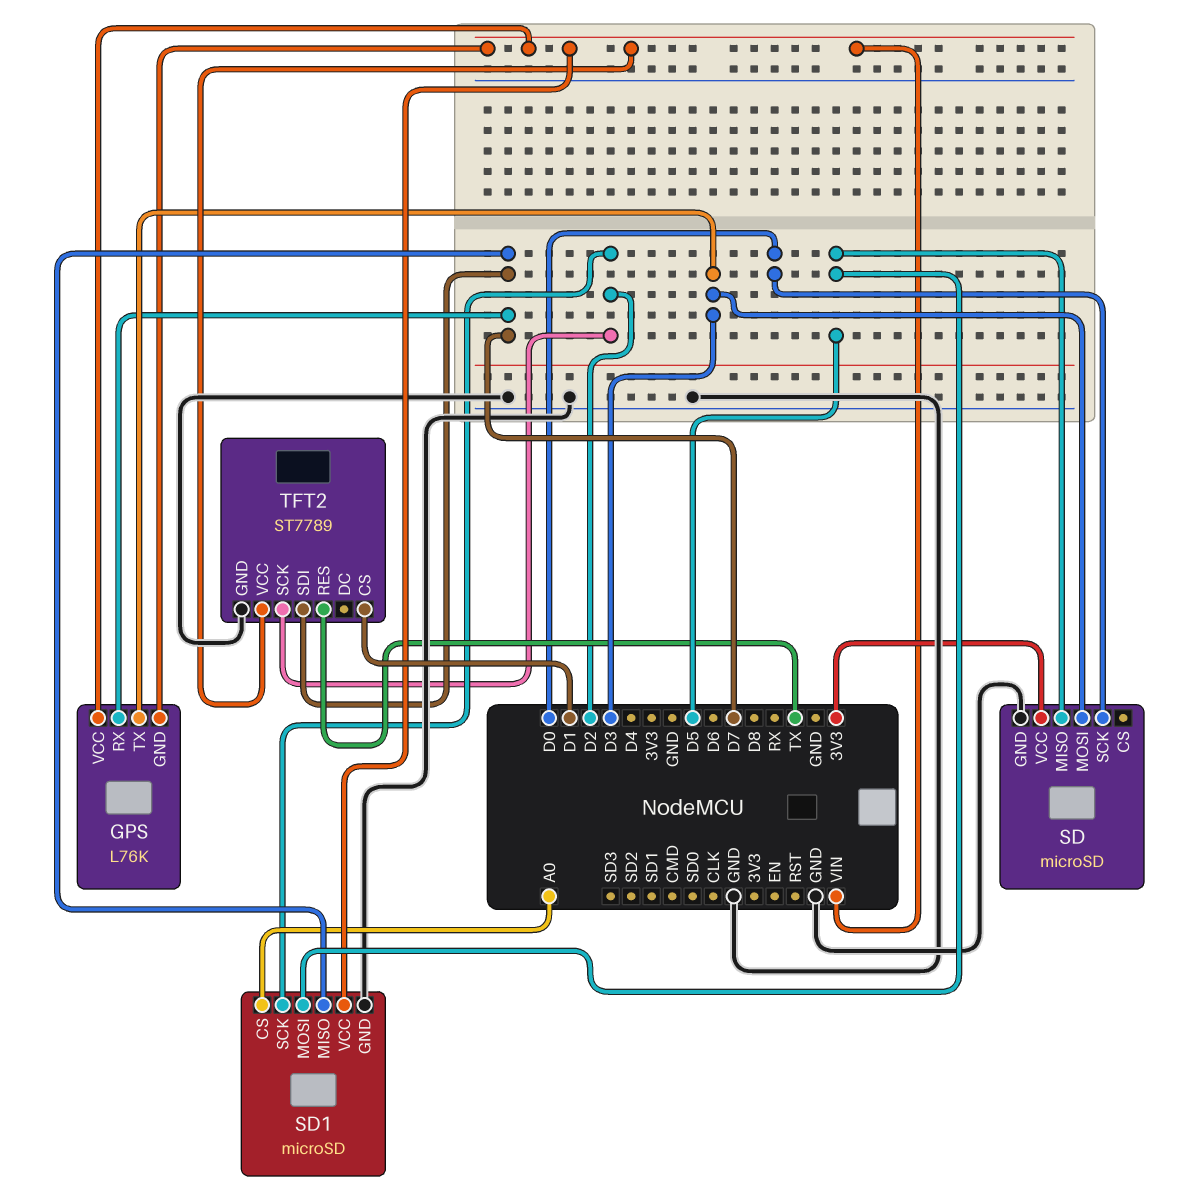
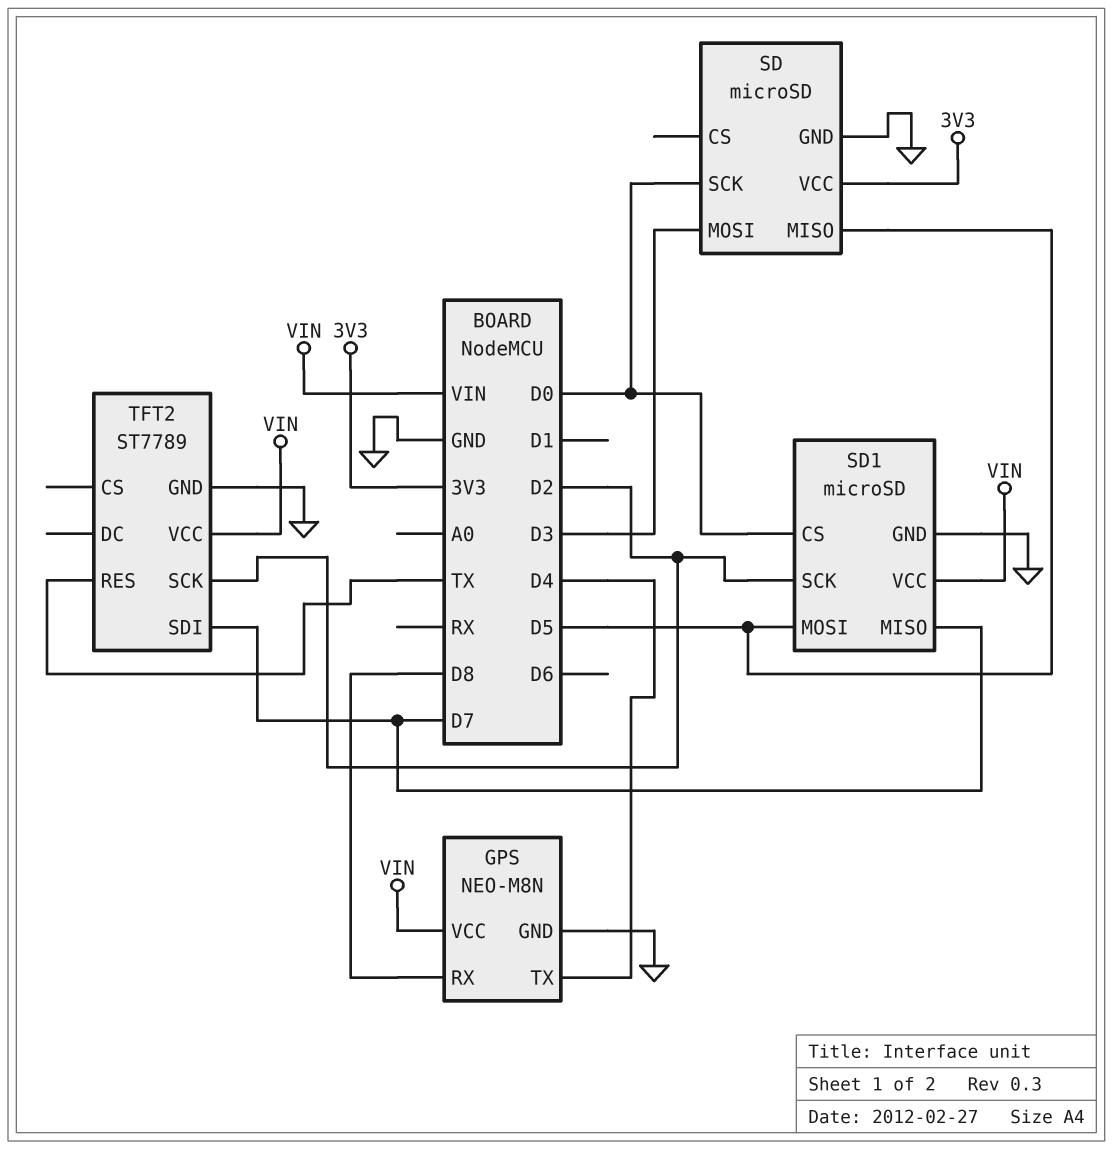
GPS: L76K -> NEO-M8N
GPS pin GND: VIN -> GND
GPS pin RX: D7 -> D8
GPS pin TX: D3 -> D4
SD1 pin CS: A0 -> D0
TFT2 pin CS: D1 -> none

